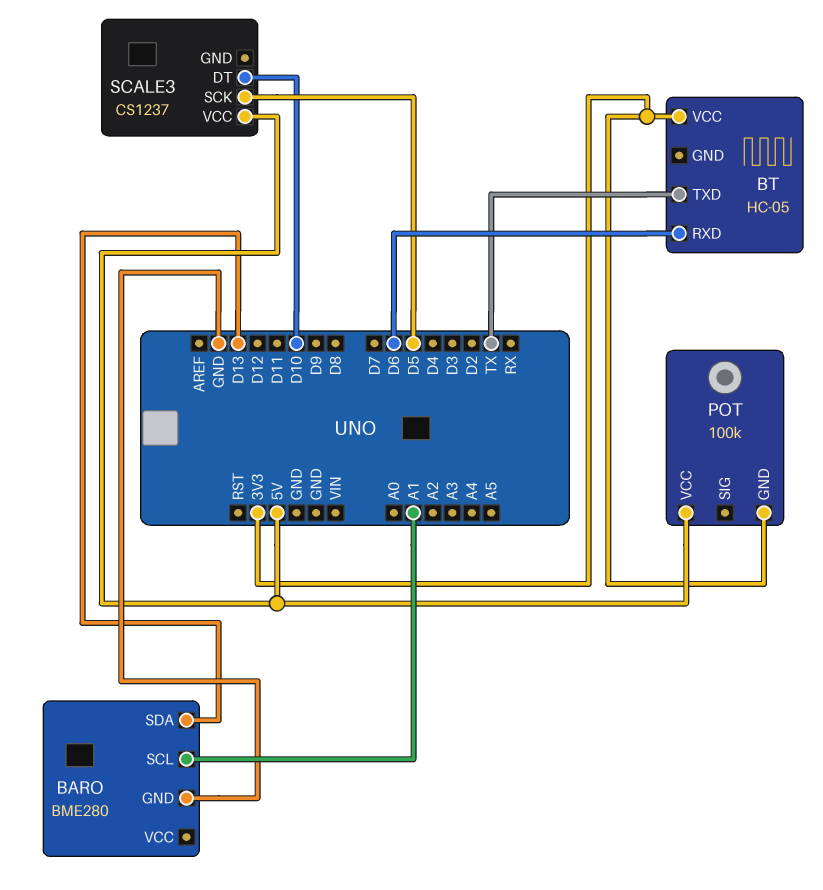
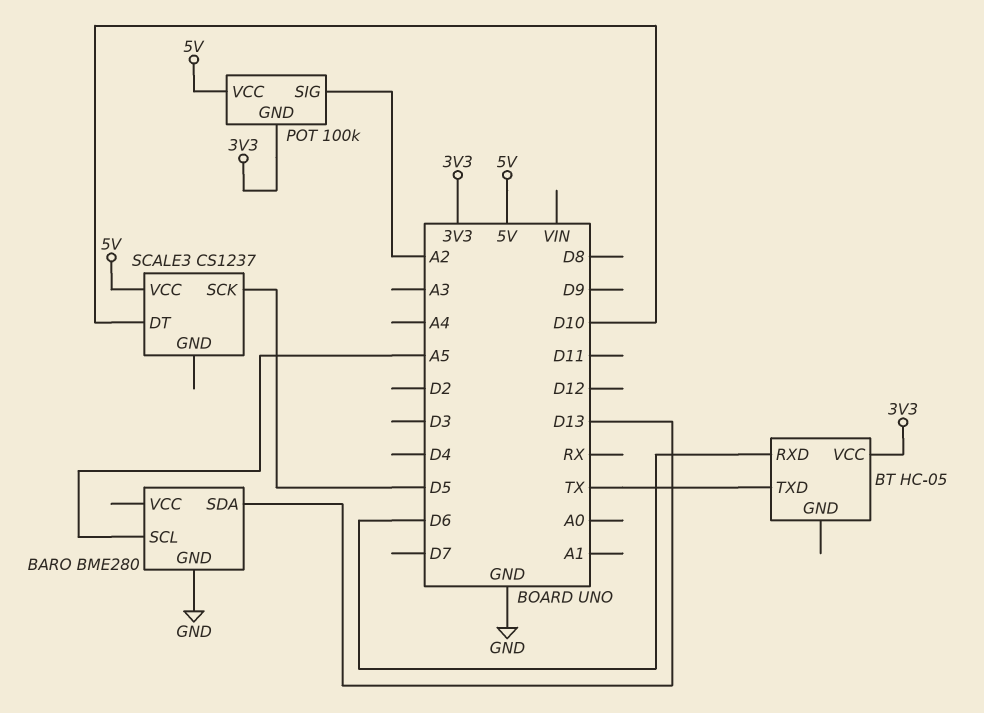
BARO pin SCL: A1 -> A5
POT pin SIG: none -> A2

